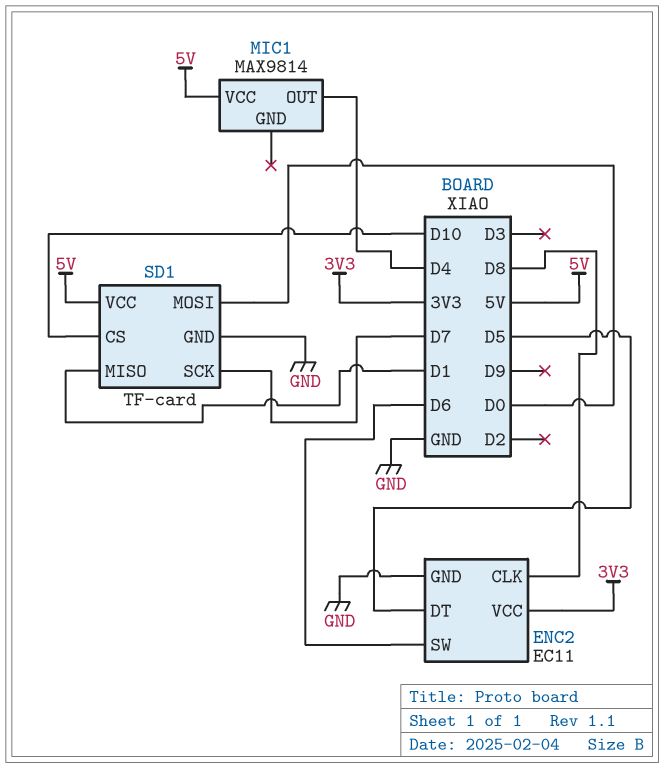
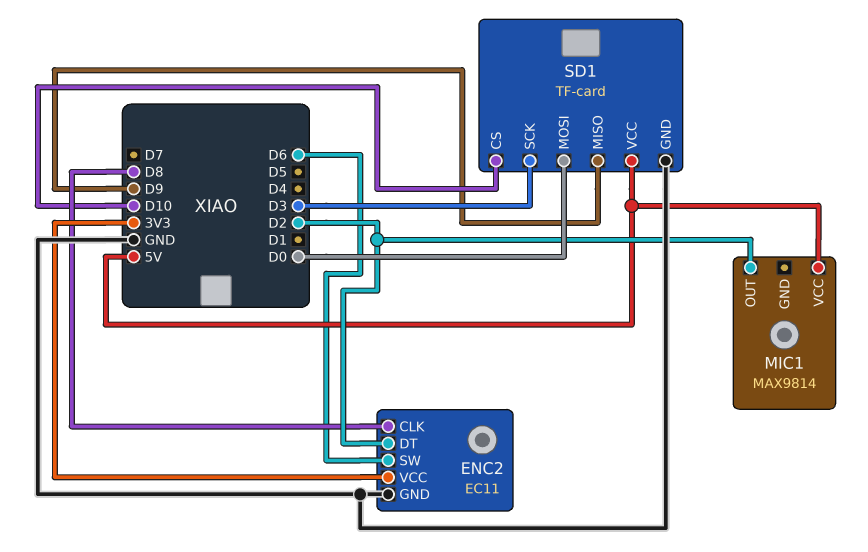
ENC2 pin DT: D5 -> D2
MIC1 pin OUT: D4 -> D2
SD1 pin MISO: D1 -> D9
SD1 pin SCK: D7 -> D3

